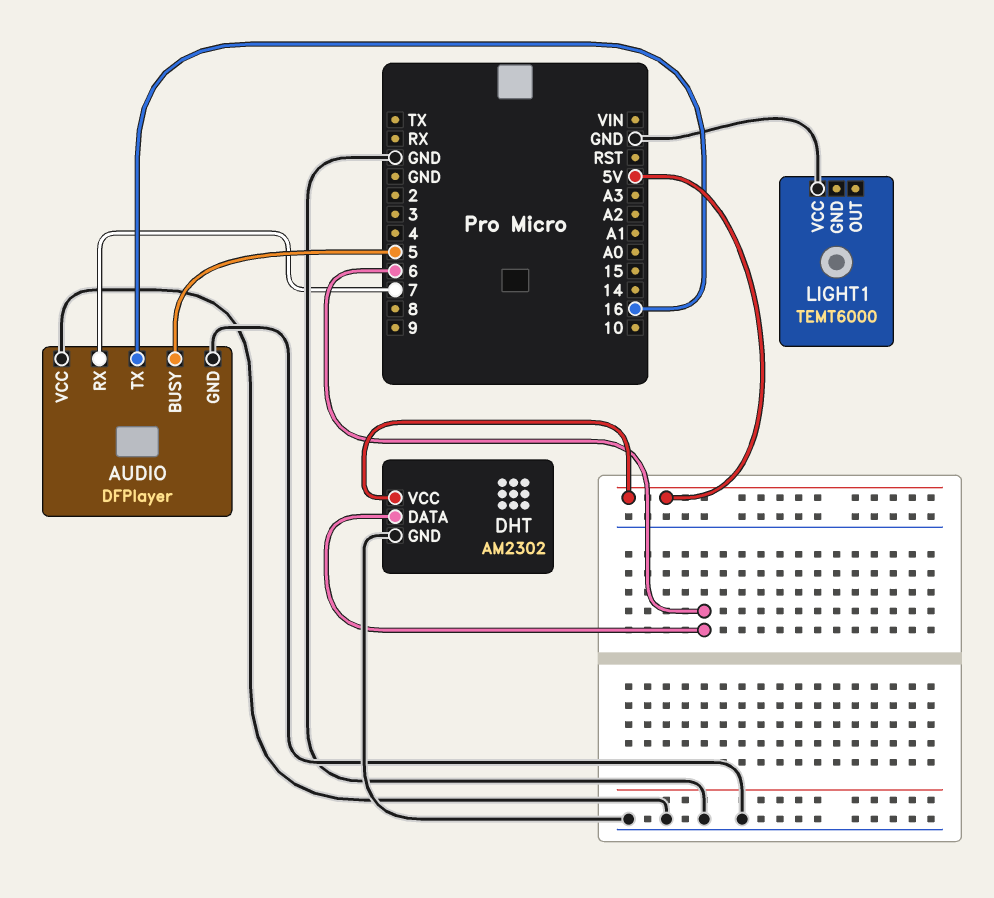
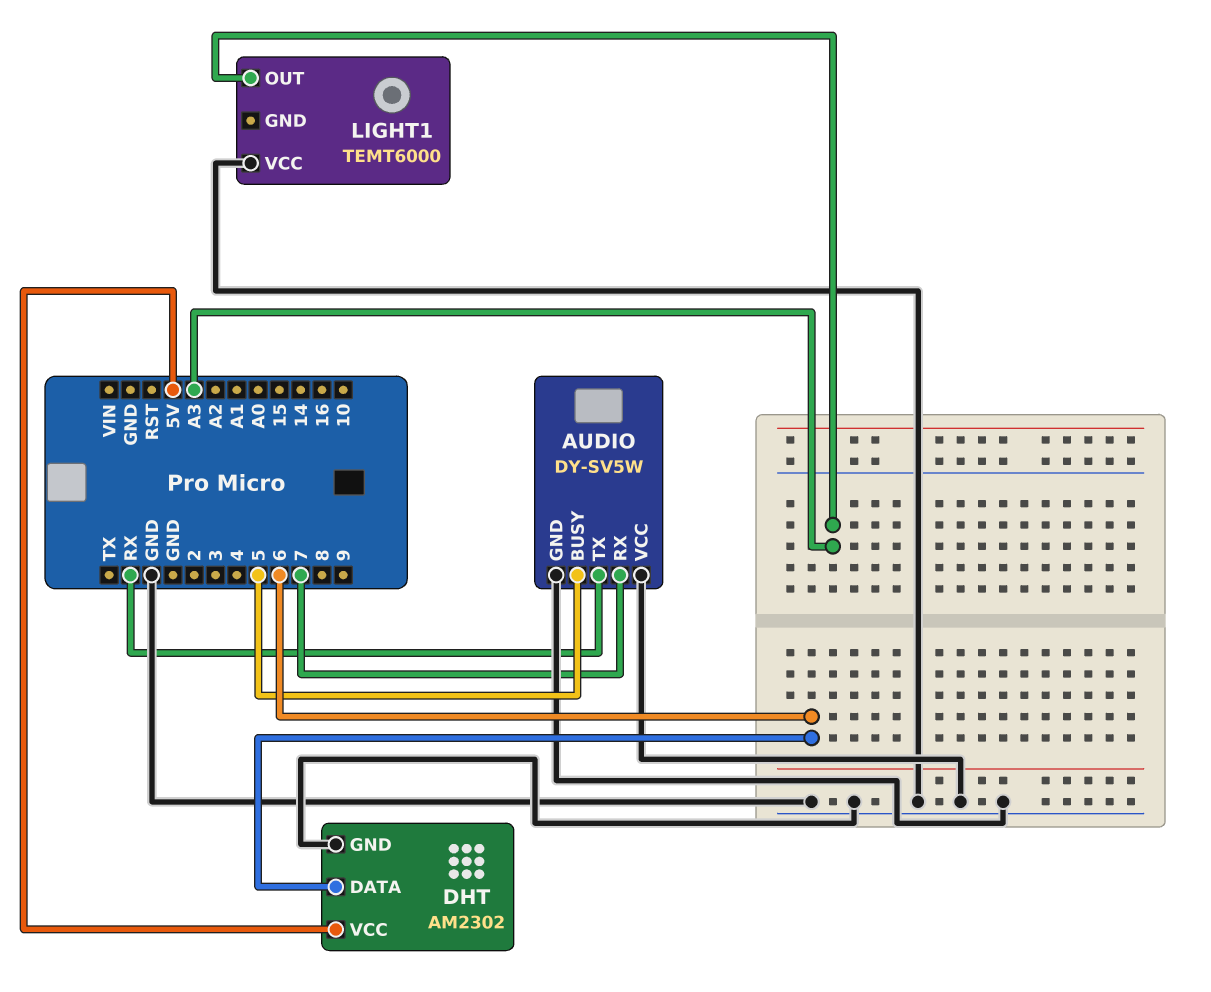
AUDIO: DFPlayer -> DY-SV5W
AUDIO pin TX: 16 -> RX
LIGHT1 pin OUT: none -> A3

